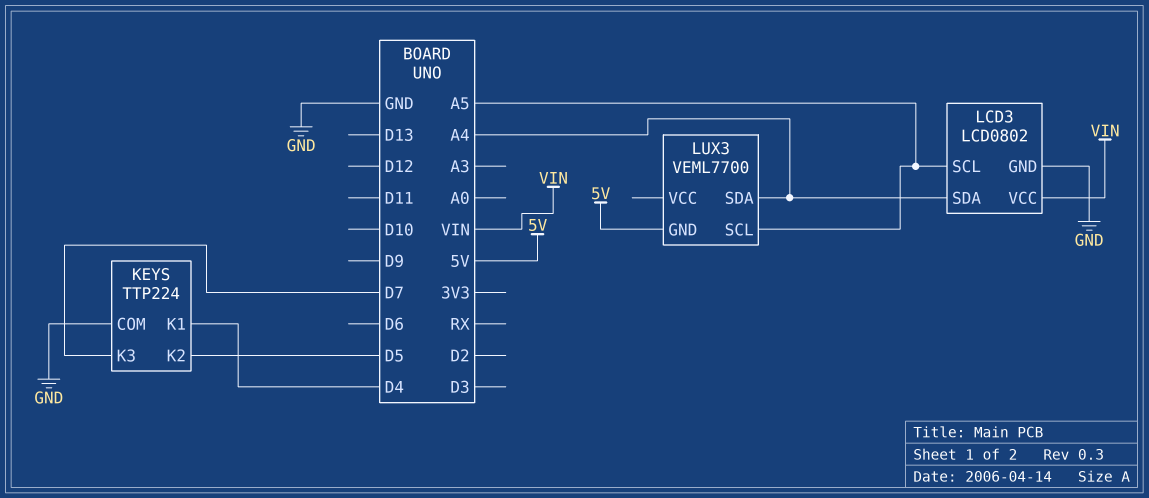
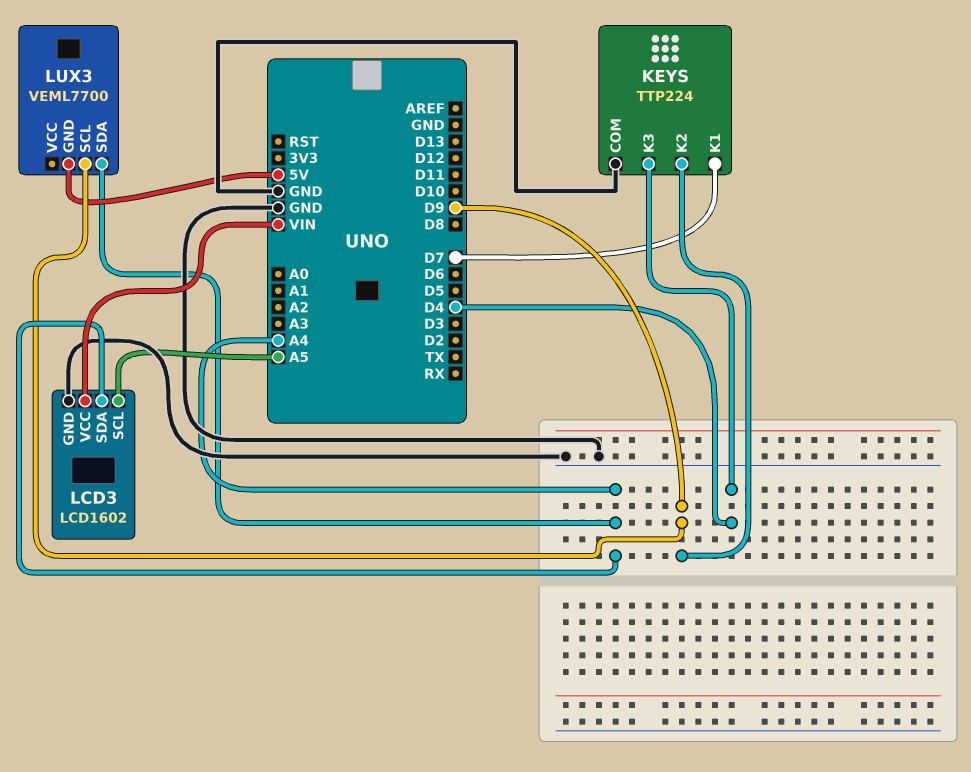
KEYS pin K1: D4 -> D7
KEYS pin K2: D5 -> D9
KEYS pin K3: D7 -> D4
LCD3: LCD0802 -> LCD1602
LUX3 pin SCL: A5 -> D9

